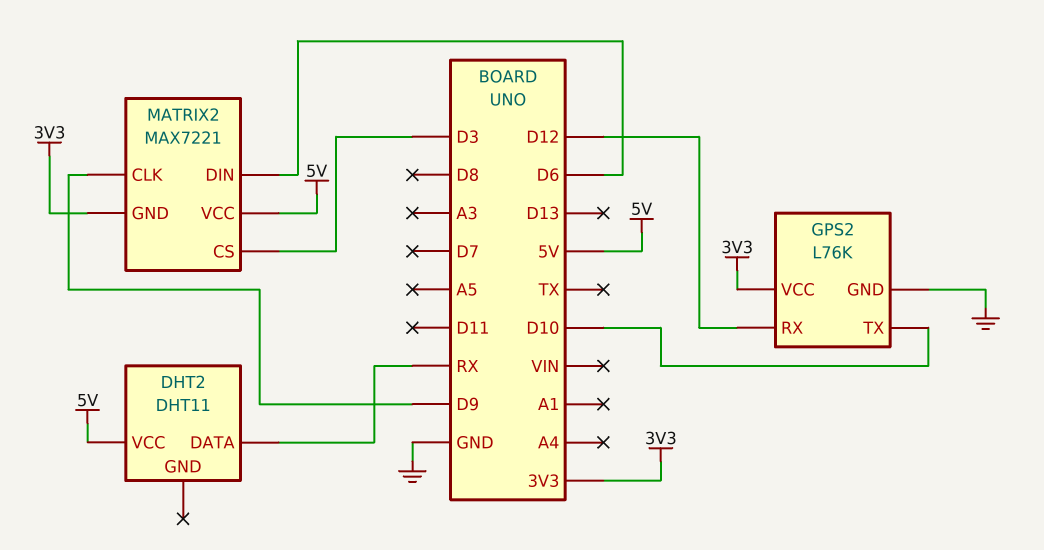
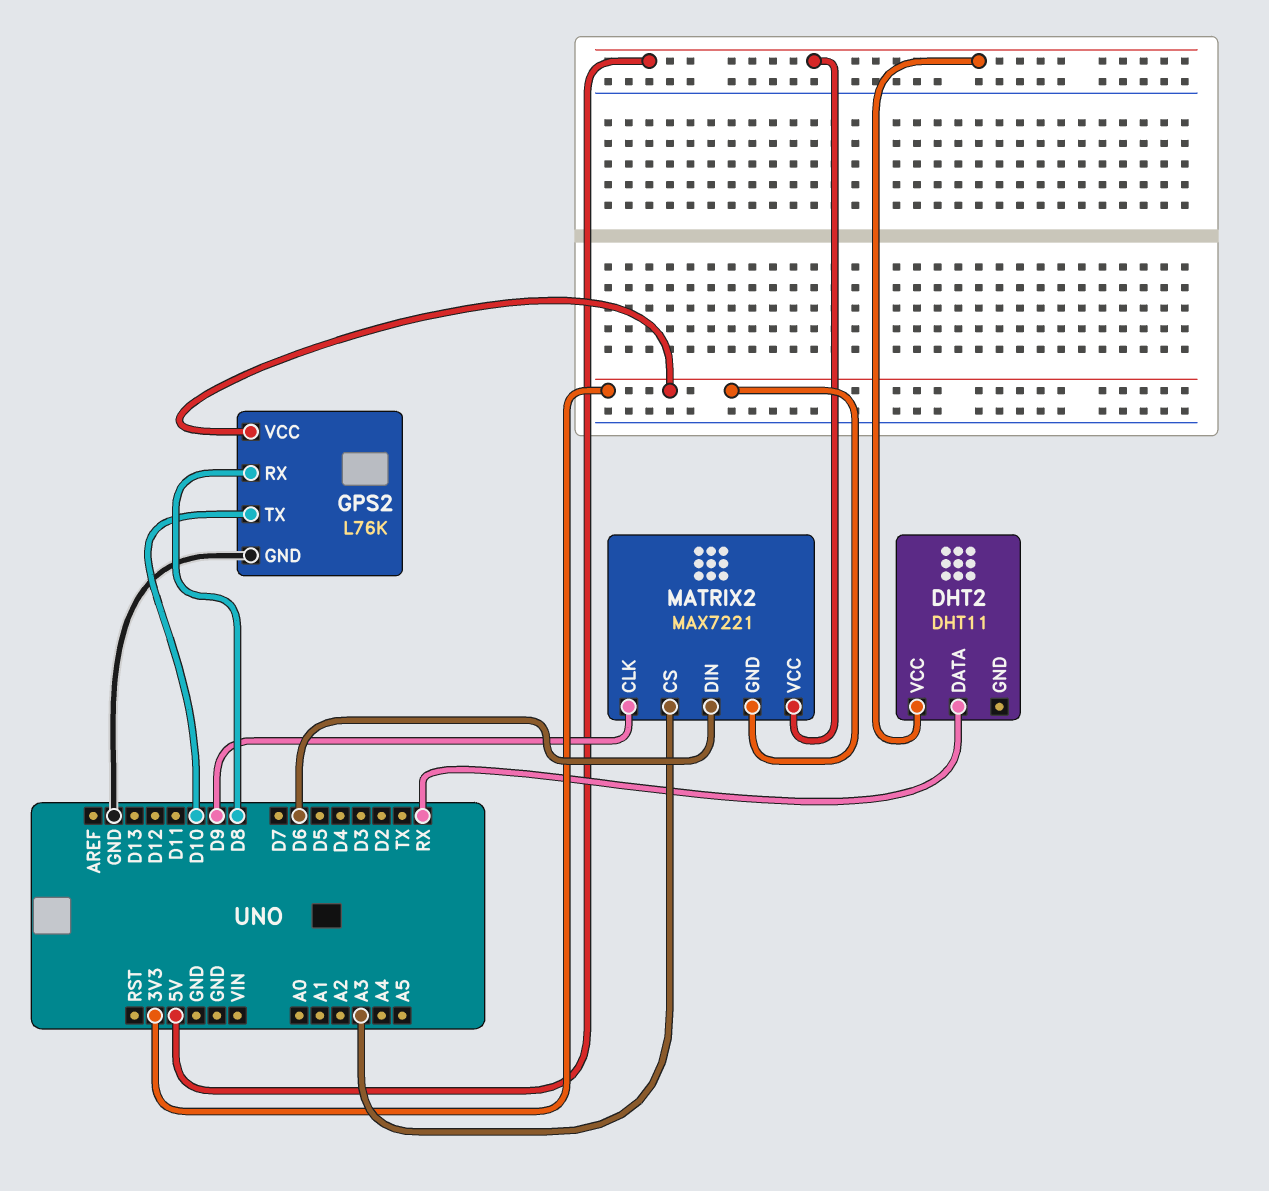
GPS2 pin RX: D12 -> D8
MATRIX2 pin CS: D3 -> A3

